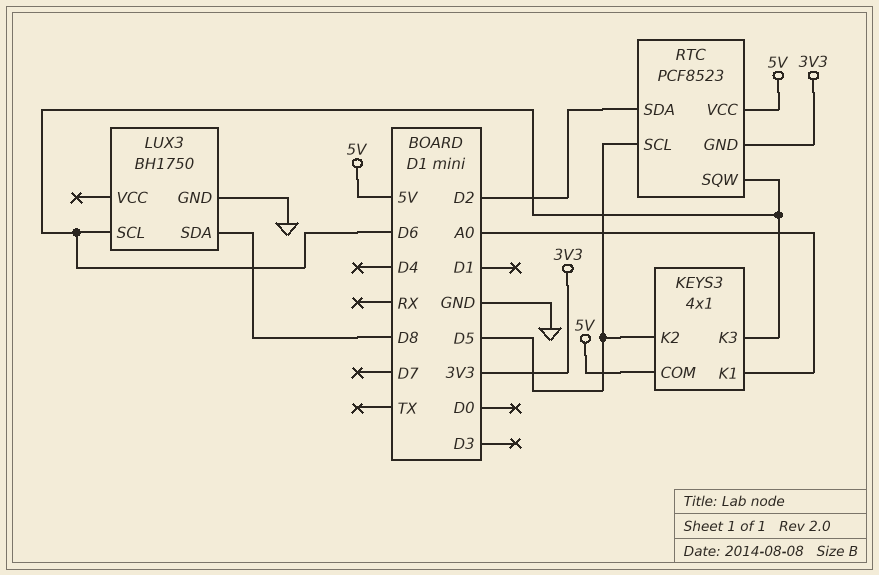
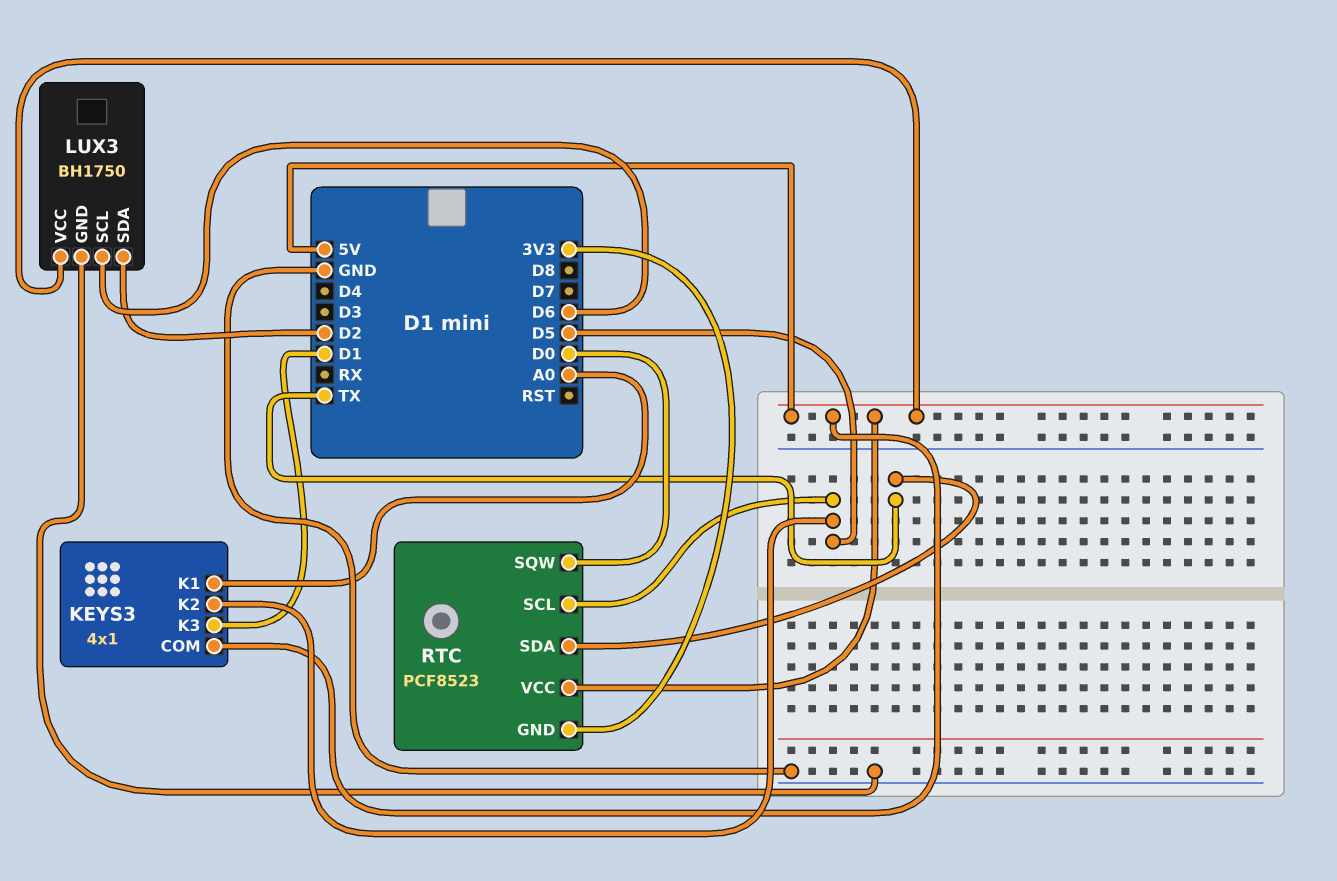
KEYS3 pin K3: D6 -> D1
LUX3 pin SDA: D8 -> D2
LUX3 pin VCC: none -> 5V
RTC pin SDA: D2 -> TX
RTC pin SQW: D6 -> D0

